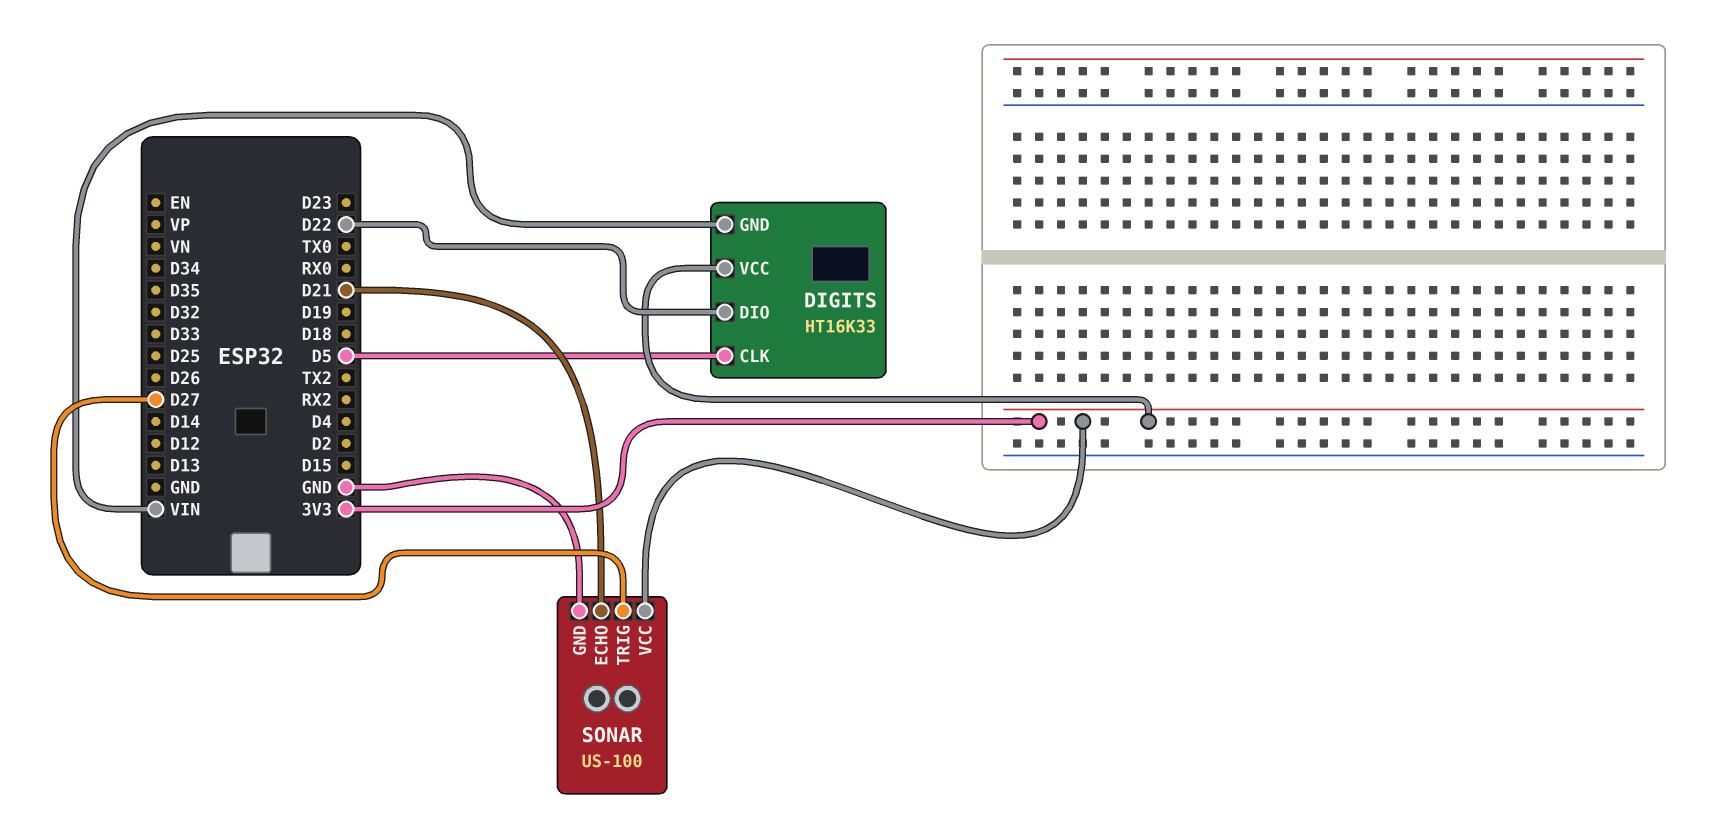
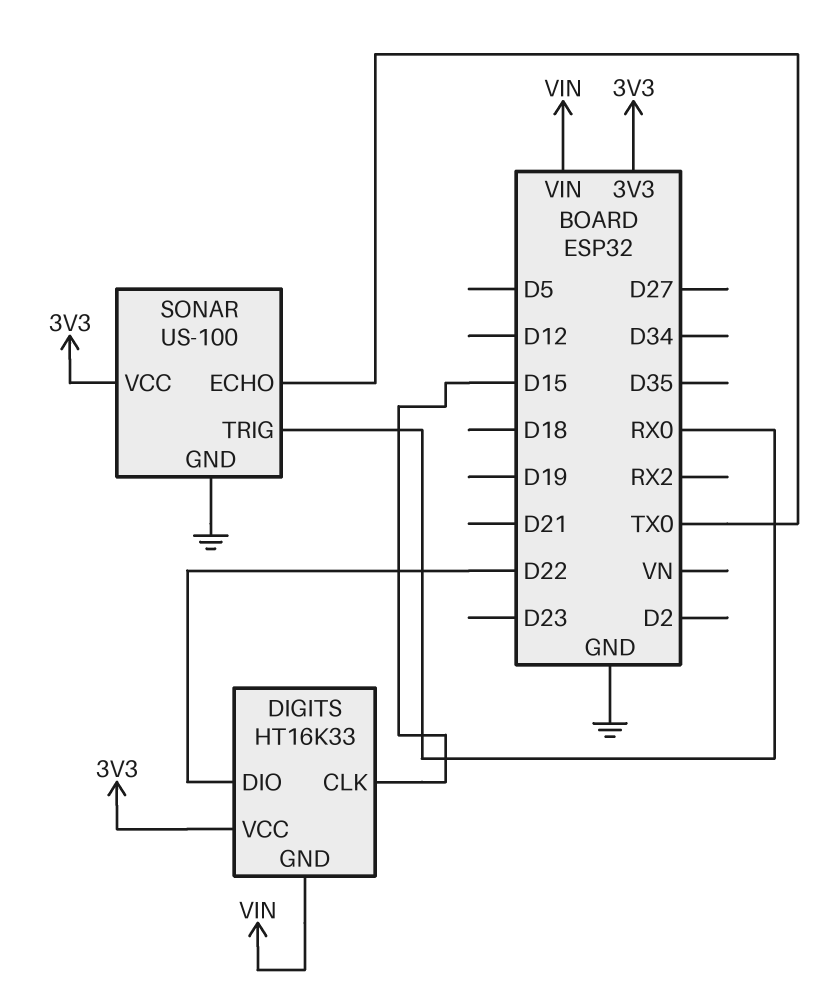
DIGITS pin CLK: D5 -> D15
SONAR pin ECHO: D21 -> TX0
SONAR pin TRIG: D27 -> RX0

